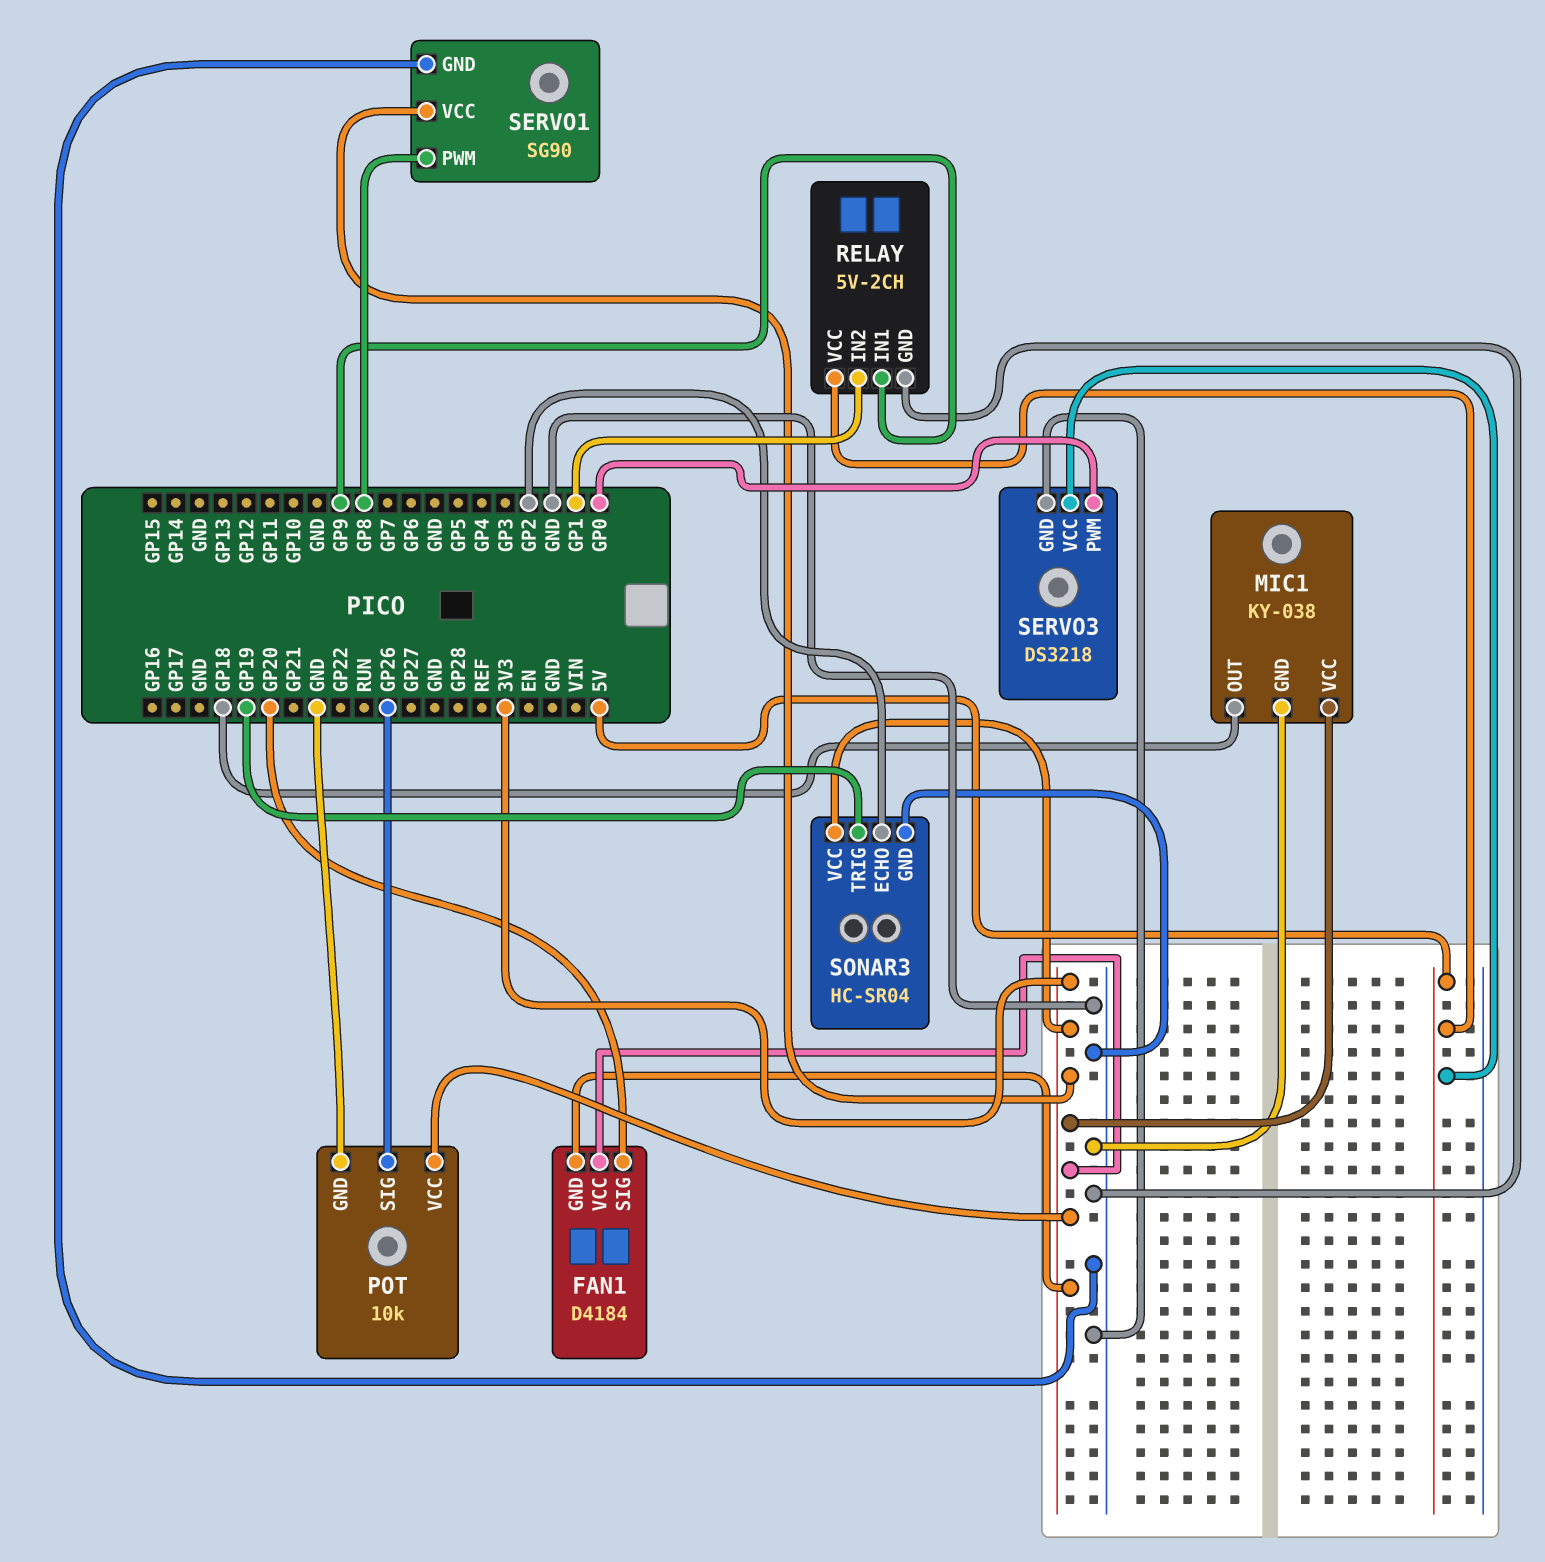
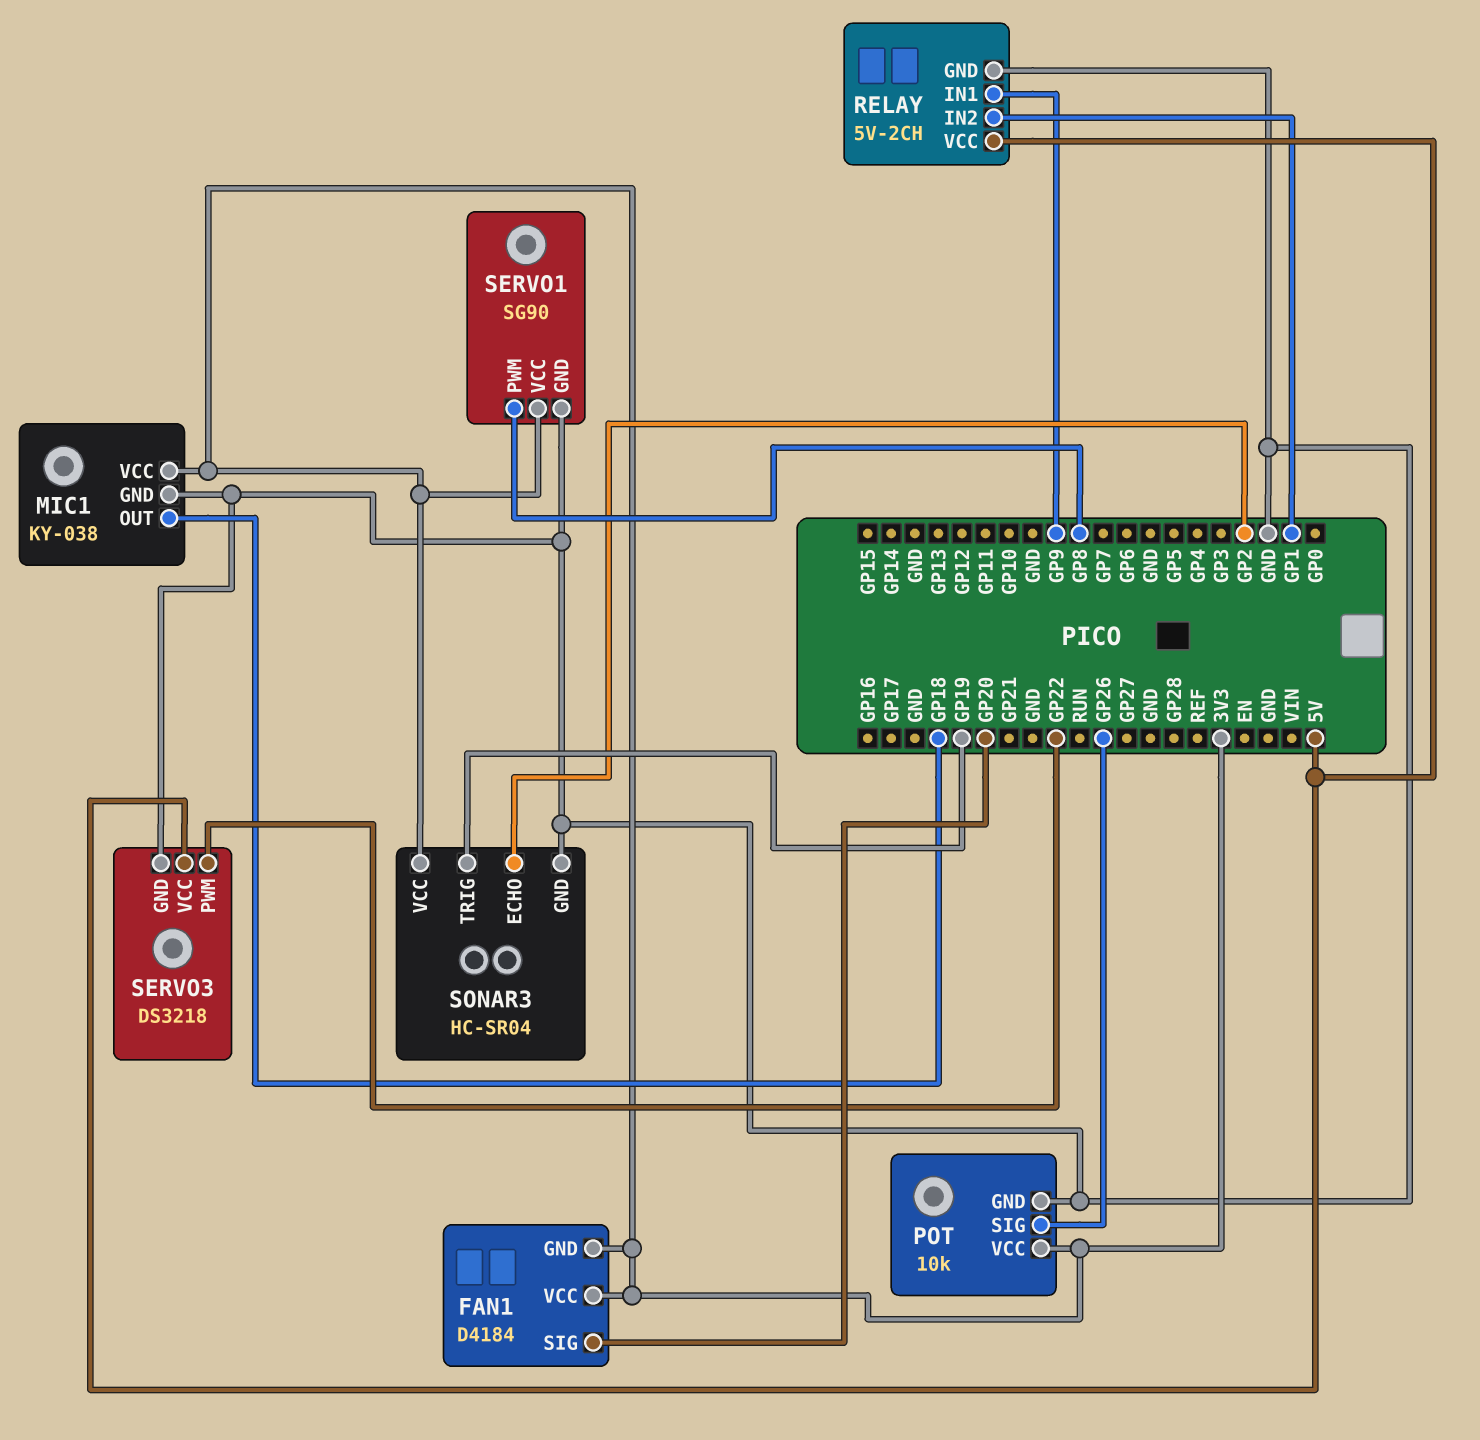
SERVO3 pin PWM: GP0 -> GP22

